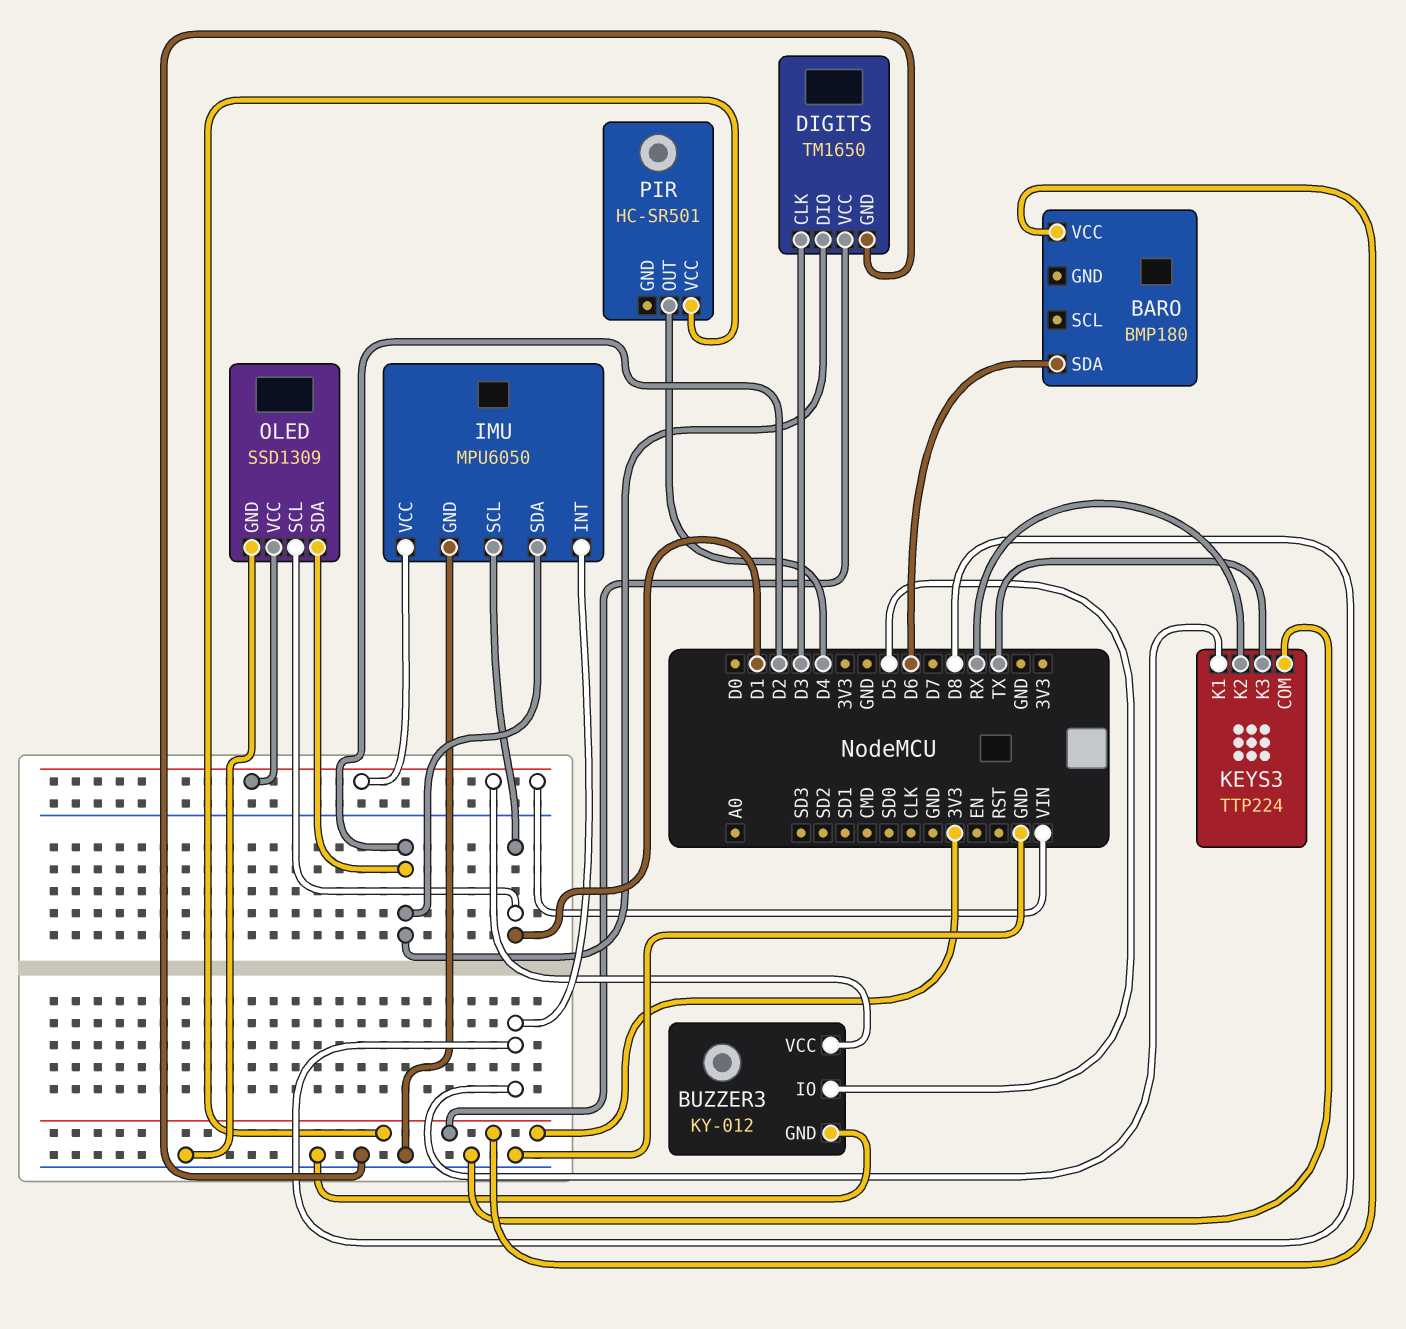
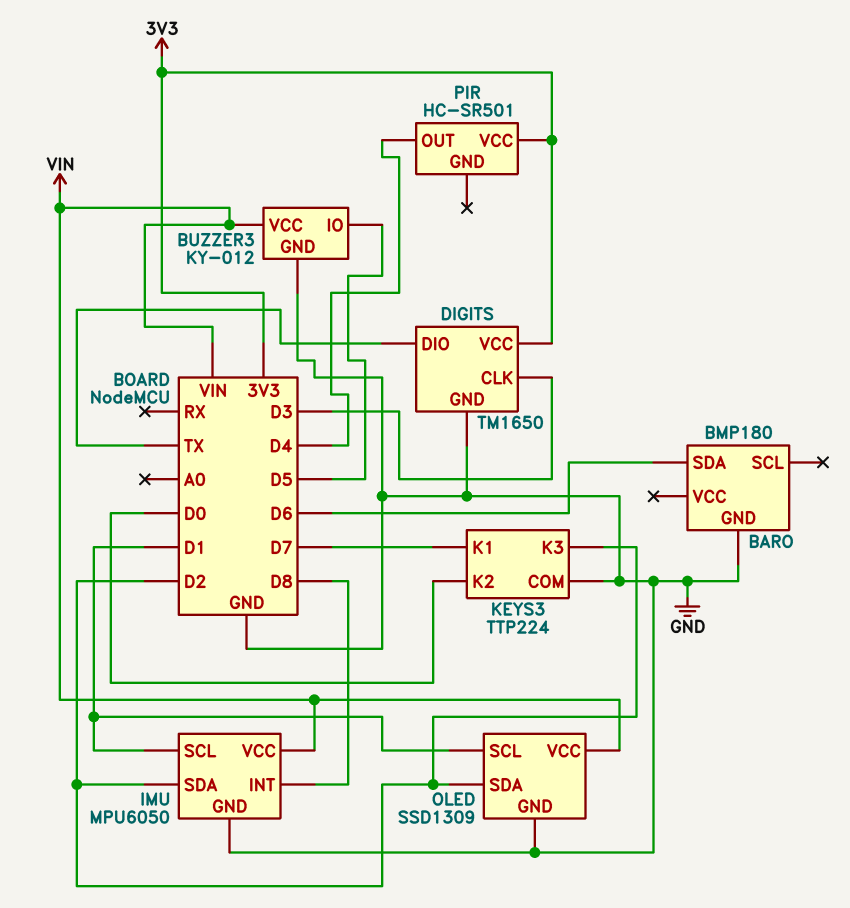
BARO pin GND: none -> GND
BARO pin VCC: 3V3 -> none
DIGITS pin DIO: D2 -> TX
KEYS3 pin K1: D8 -> D7
KEYS3 pin K2: RX -> D0
KEYS3 pin K3: TX -> D2

